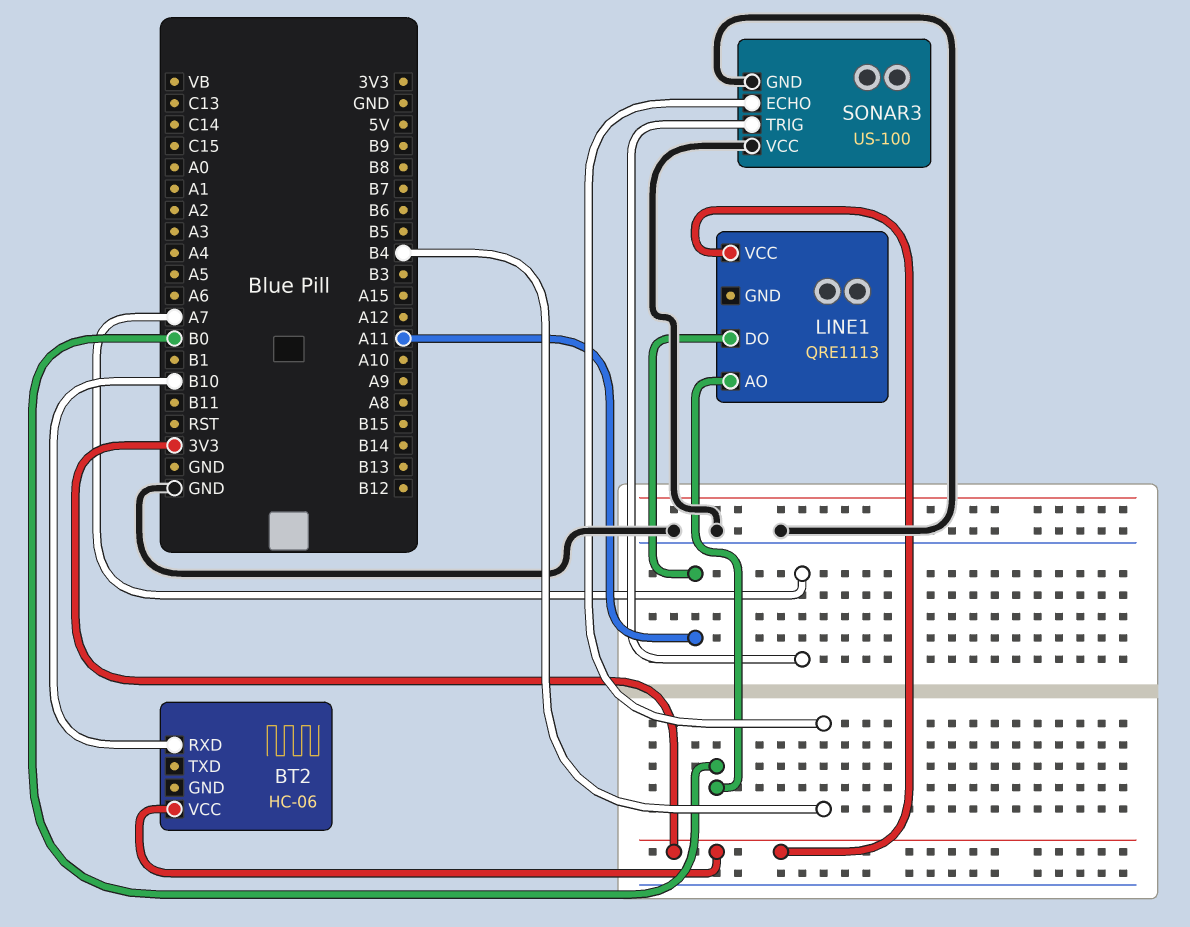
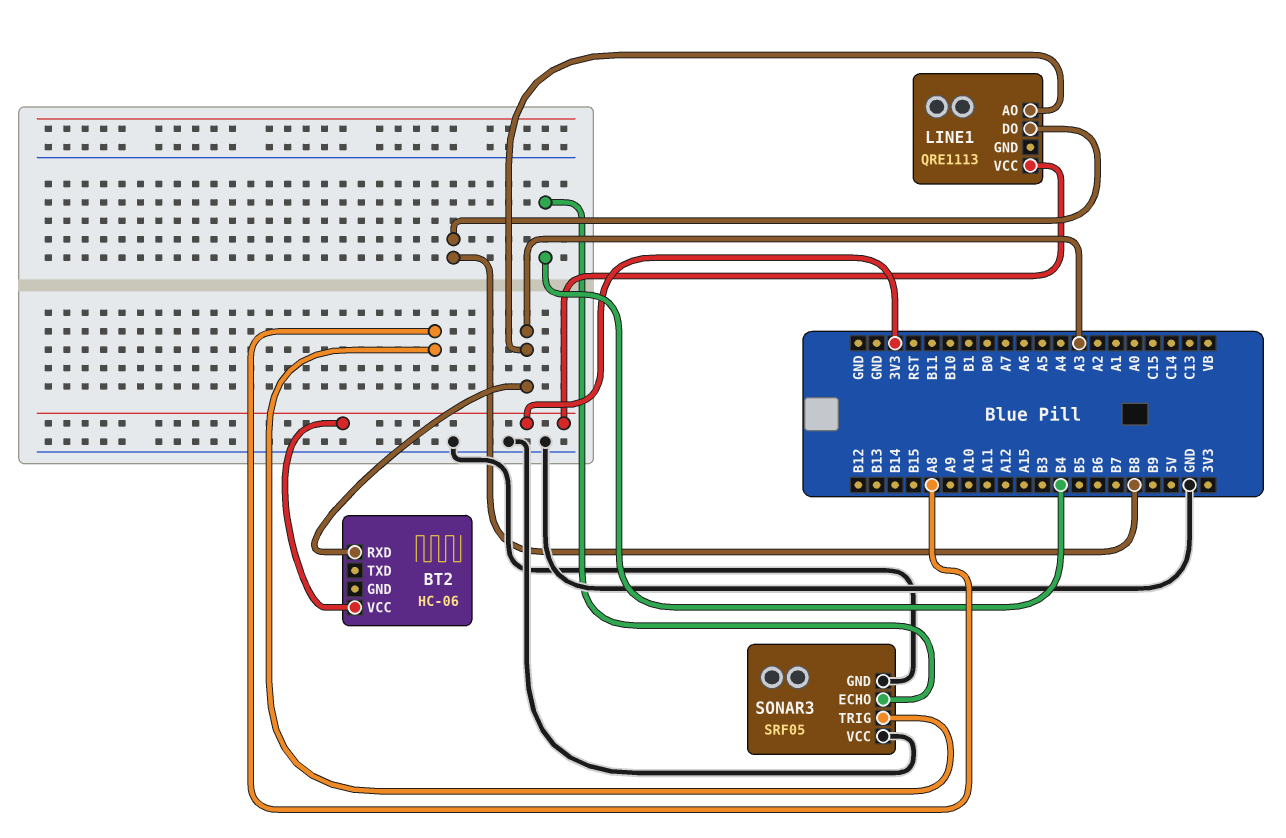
BT2 pin RXD: B10 -> A3
LINE1 pin AO: B0 -> A3
LINE1 pin DO: A11 -> B8
SONAR3: US-100 -> SRF05
SONAR3 pin TRIG: A7 -> A8

